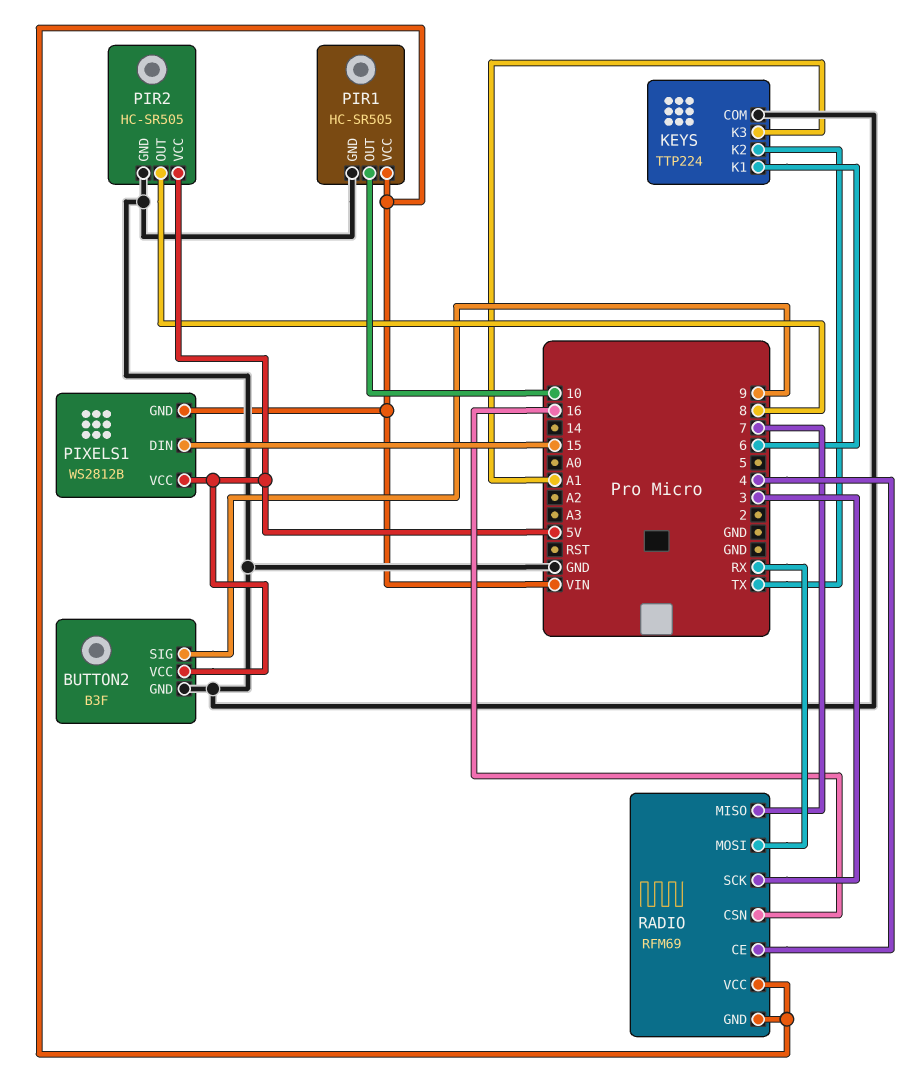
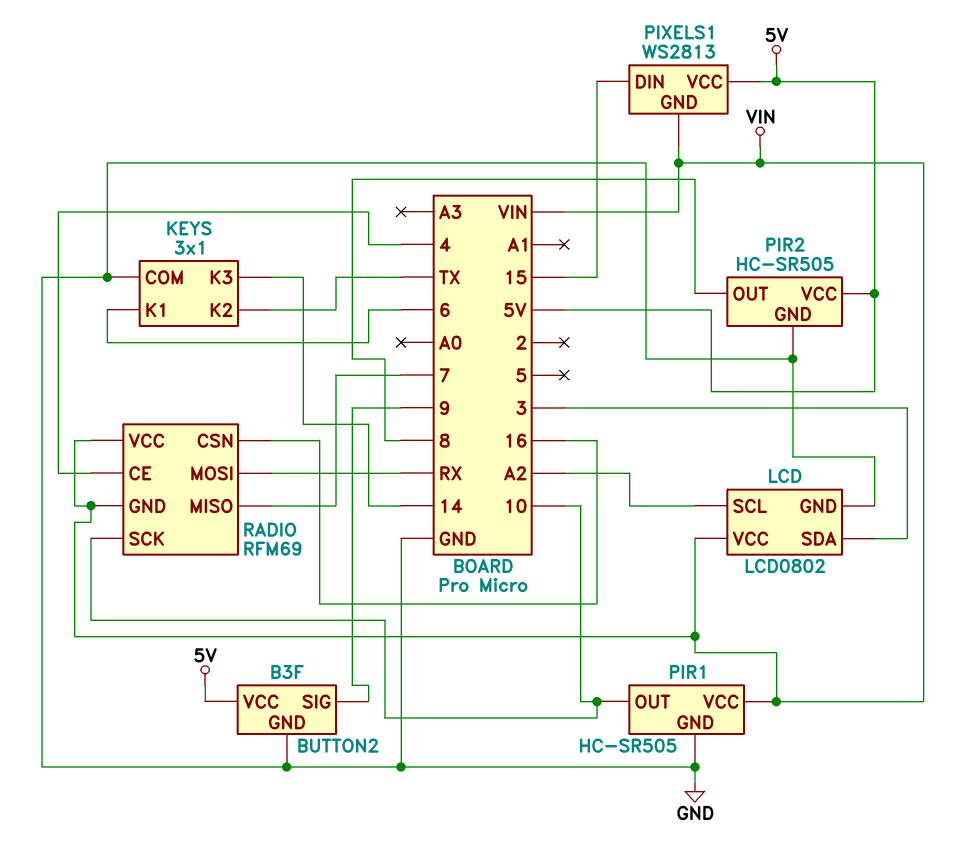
KEYS: TTP224 -> 3x1
KEYS pin K3: A1 -> 14
LCD: none -> LCD0802
LCD pin GND: none -> GND
LCD pin SCL: none -> A2
LCD pin SDA: none -> 3
LCD pin VCC: none -> VIN
PIXELS1: WS2812B -> WS2813
RADIO pin SCK: 3 -> 10

